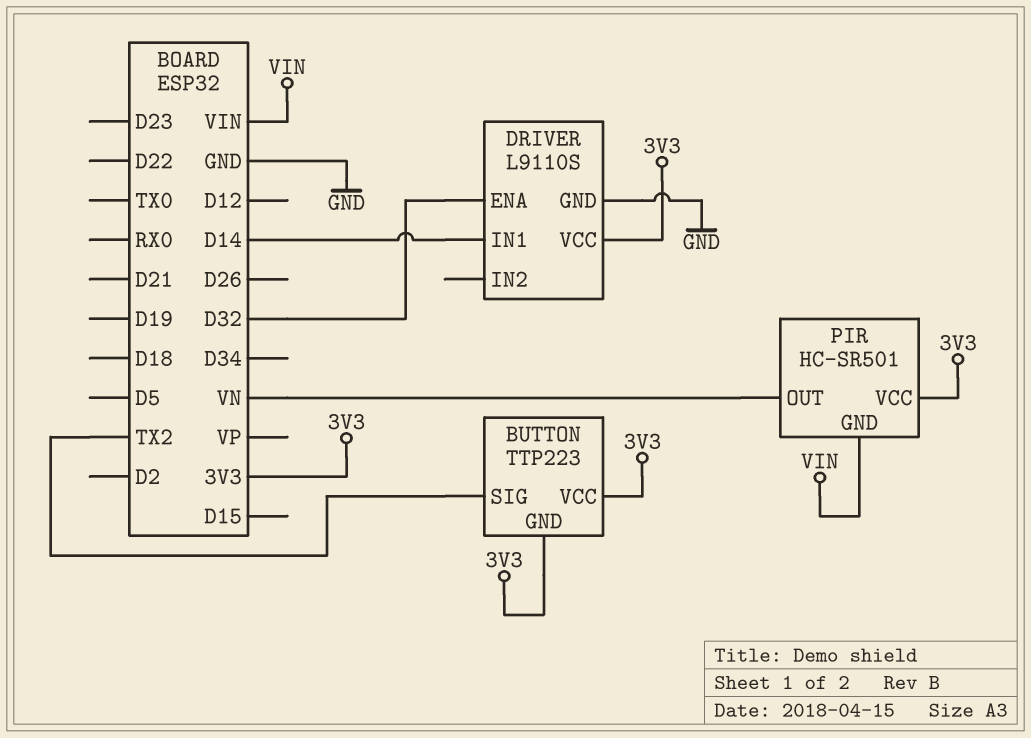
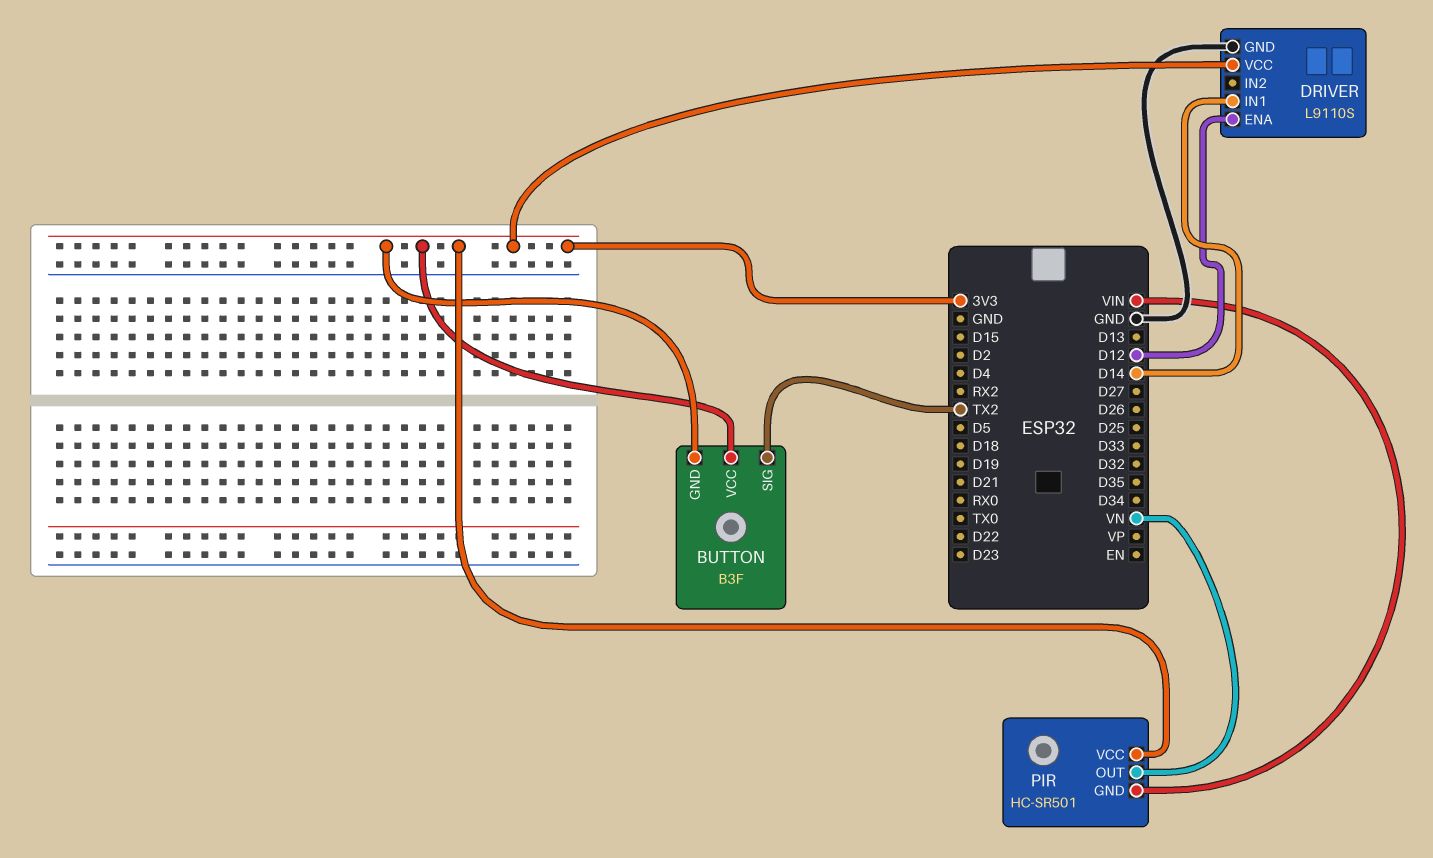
BUTTON: TTP223 -> B3F
DRIVER pin ENA: D32 -> D12

